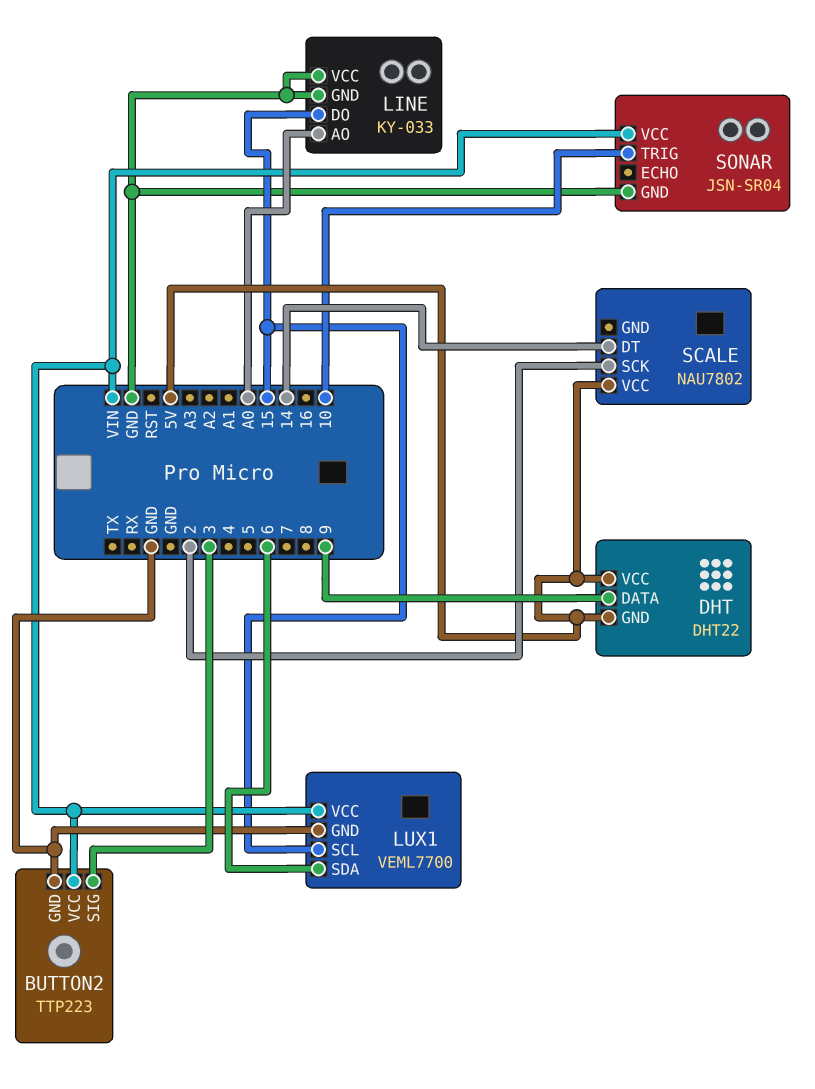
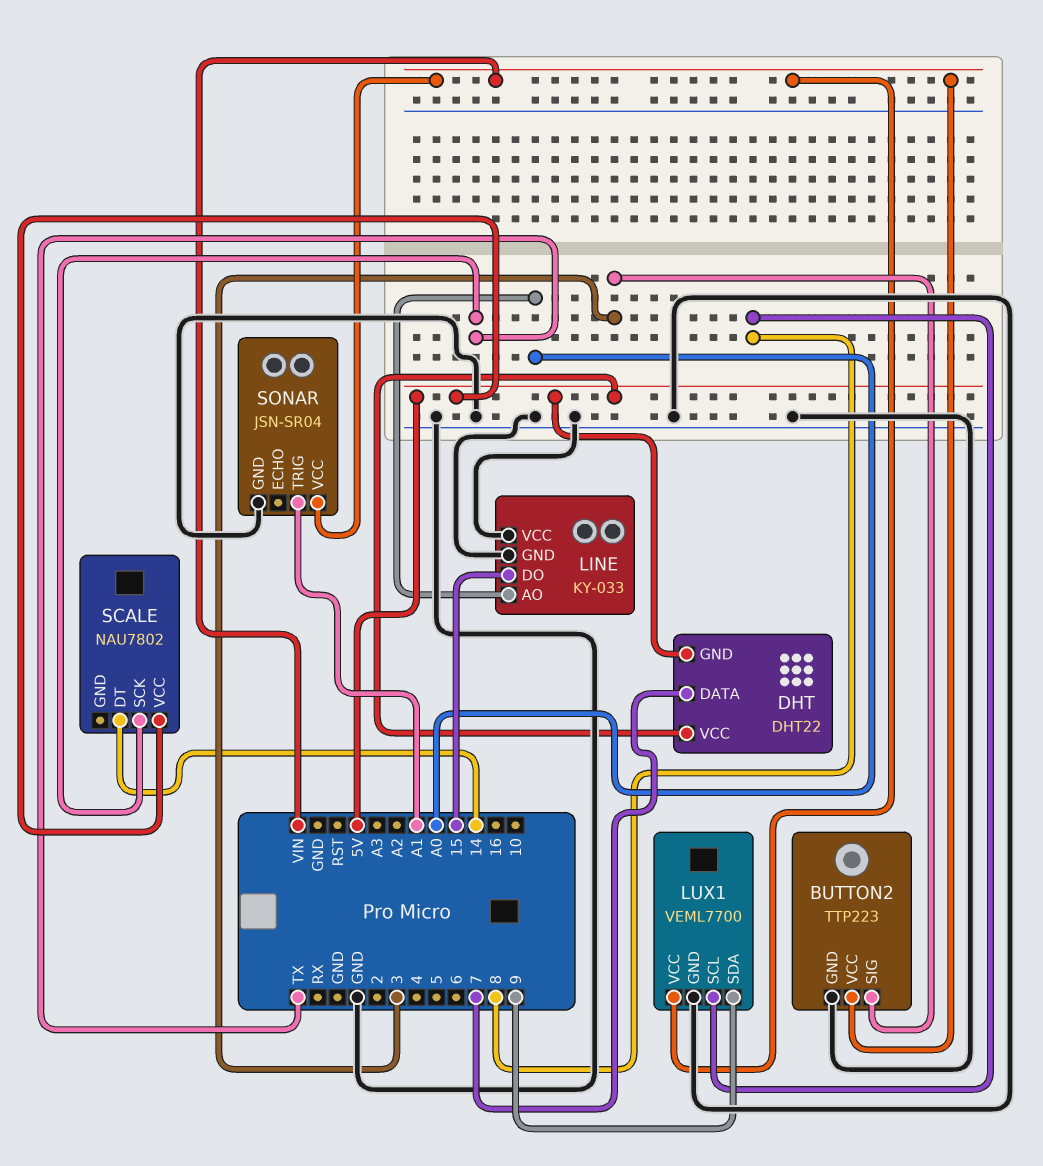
DHT pin DATA: 9 -> 7
LUX1 pin SCL: 15 -> 8
LUX1 pin SDA: 6 -> 9
SCALE pin SCK: 2 -> TX
SONAR pin TRIG: 10 -> A1

